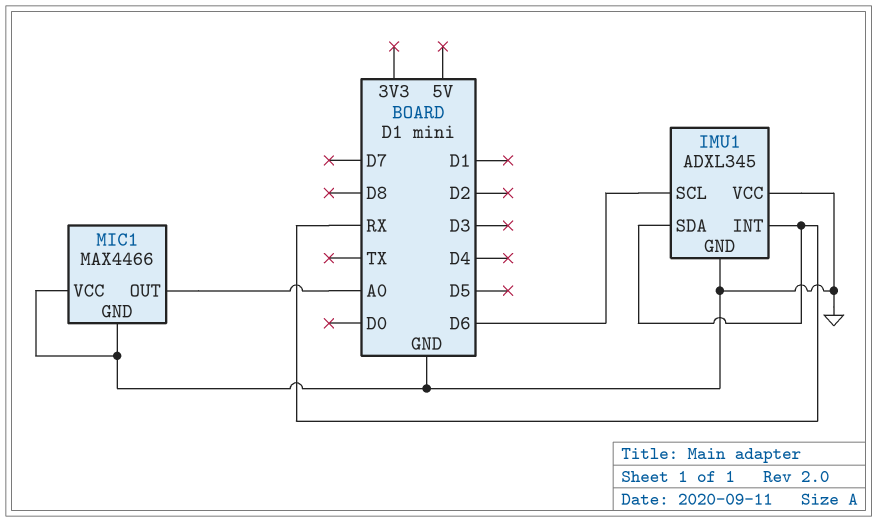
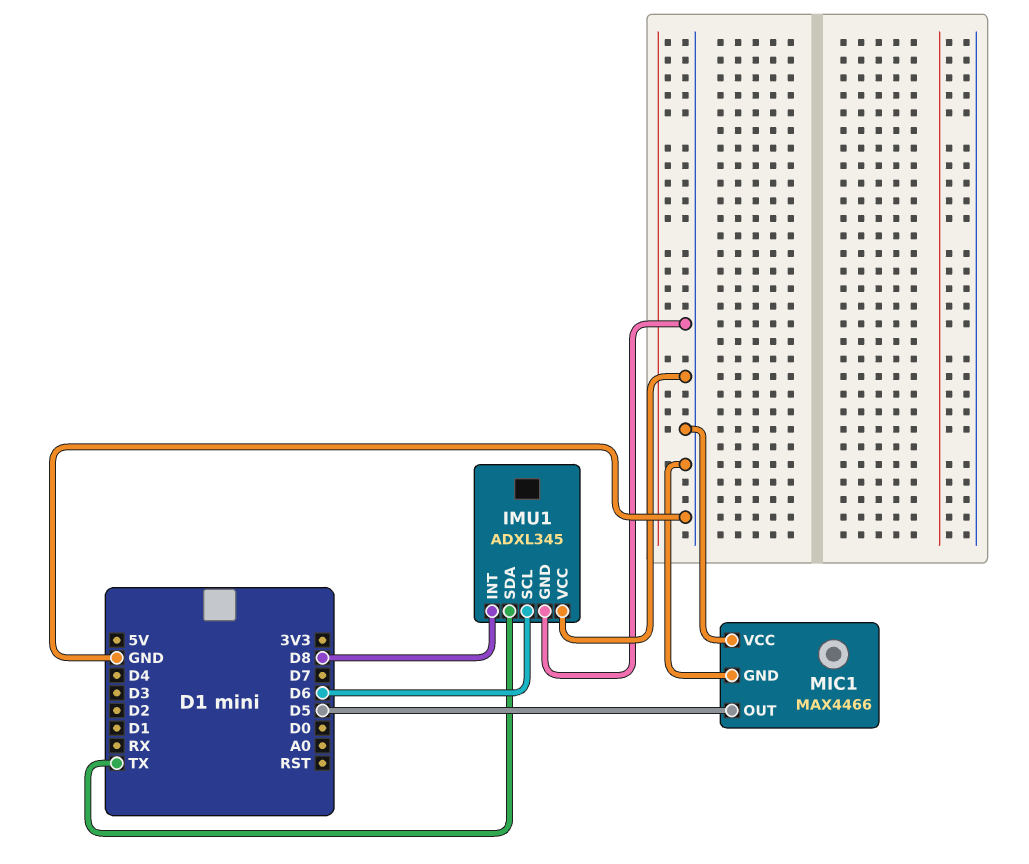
IMU1 pin INT: RX -> D8
IMU1 pin SDA: RX -> TX
MIC1 pin OUT: A0 -> D5

